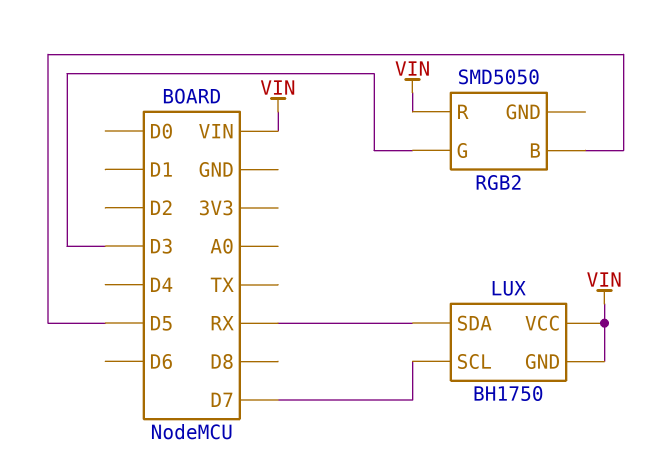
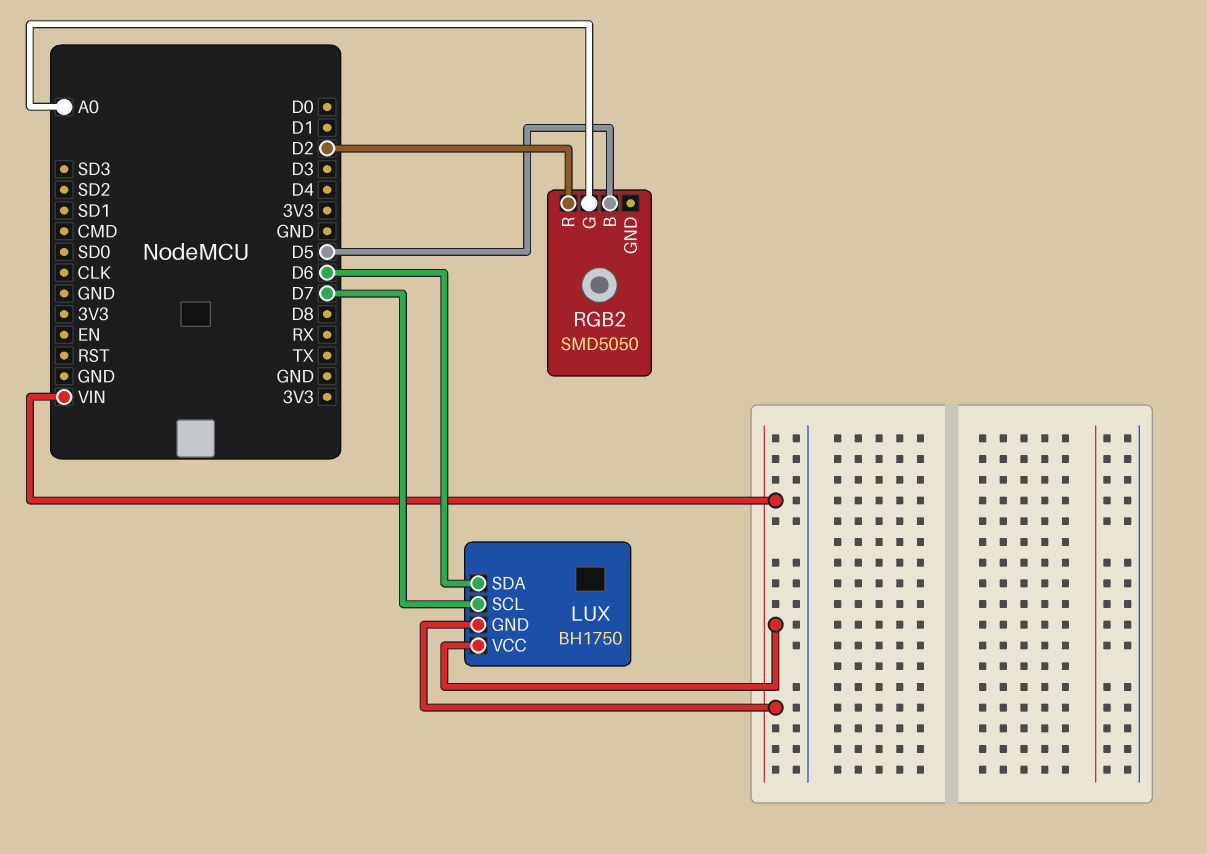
LUX pin SDA: RX -> D6
RGB2 pin G: D3 -> A0
RGB2 pin R: VIN -> D2

